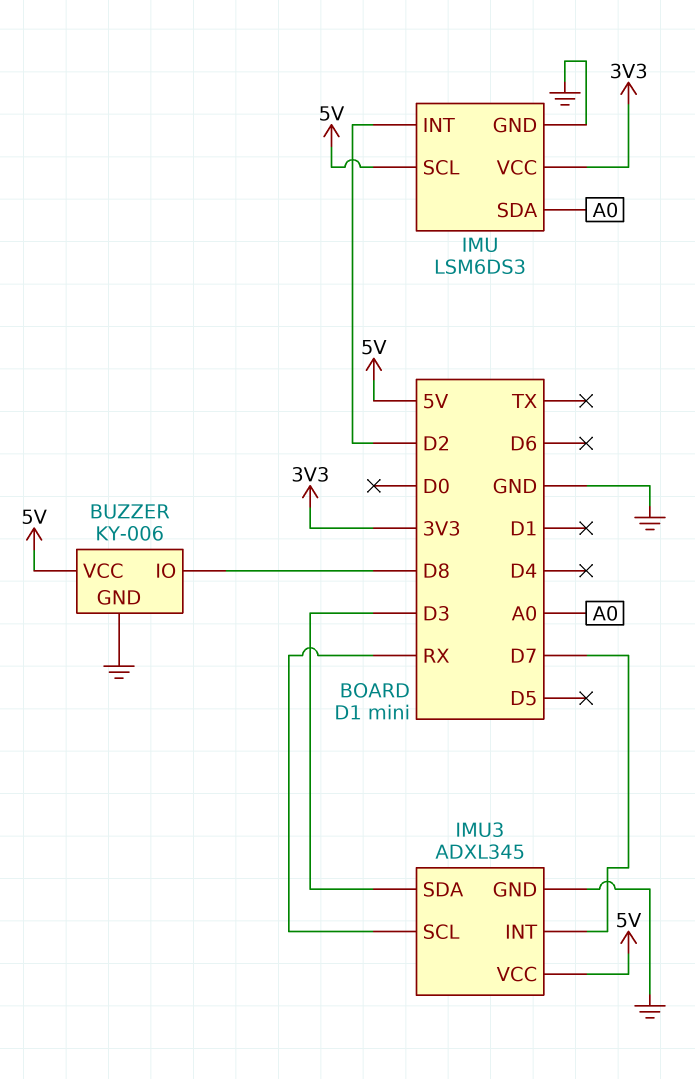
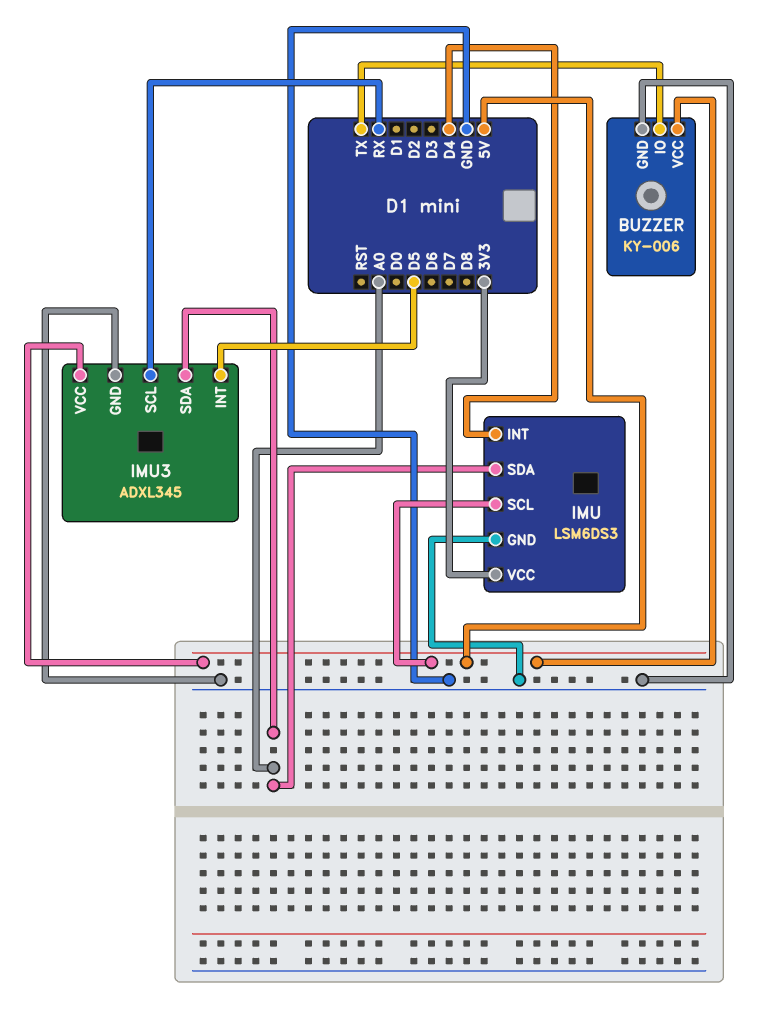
BUZZER pin IO: D8 -> TX
IMU pin INT: D2 -> D4
IMU3 pin INT: D7 -> D5
IMU3 pin SDA: D3 -> A0

